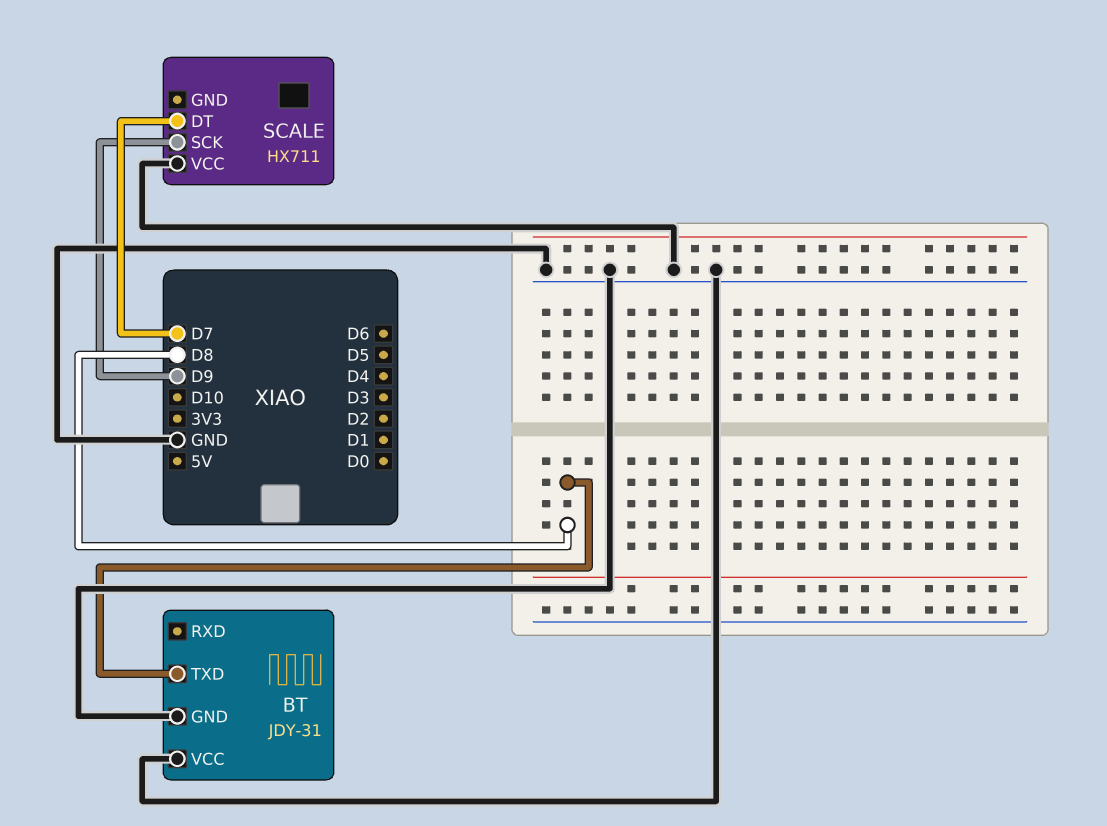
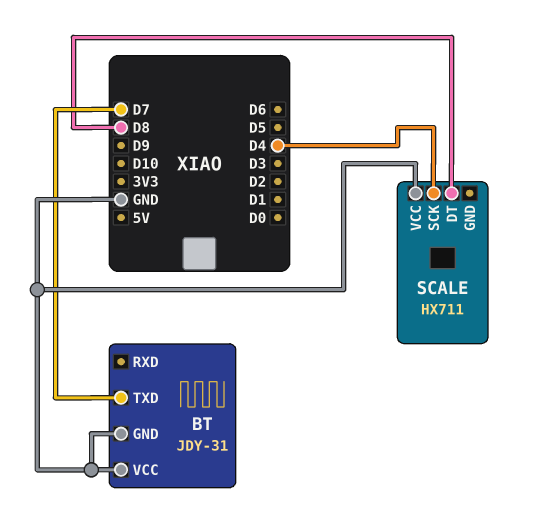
BT pin TXD: D8 -> D7
SCALE pin DT: D7 -> D8
SCALE pin SCK: D9 -> D4

